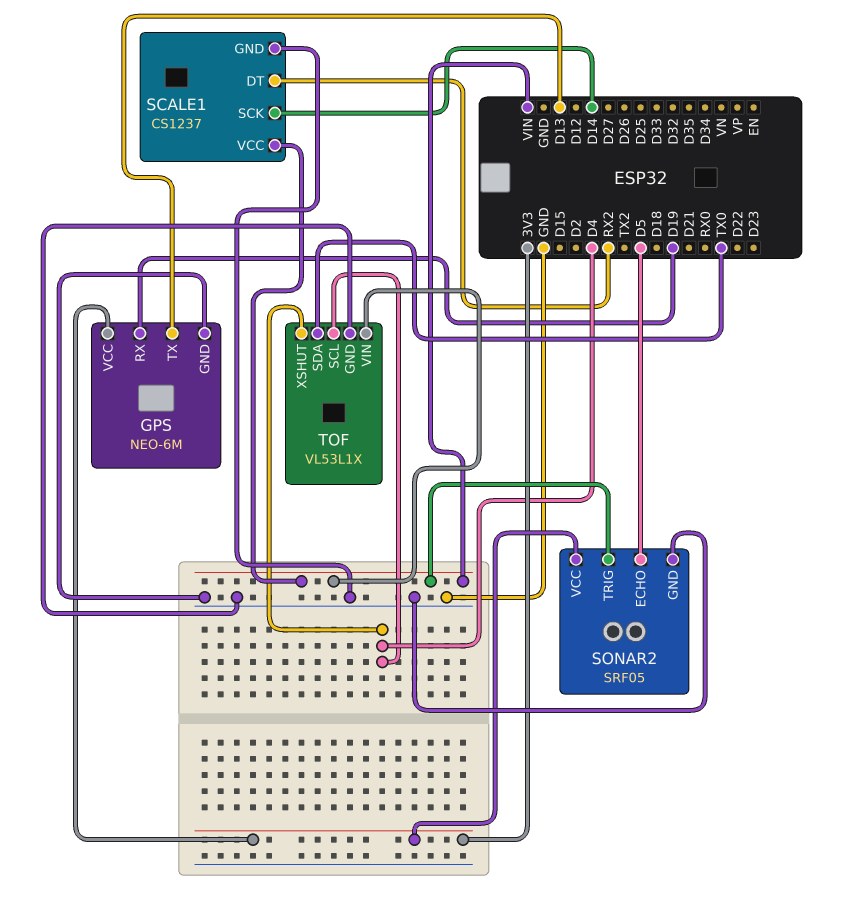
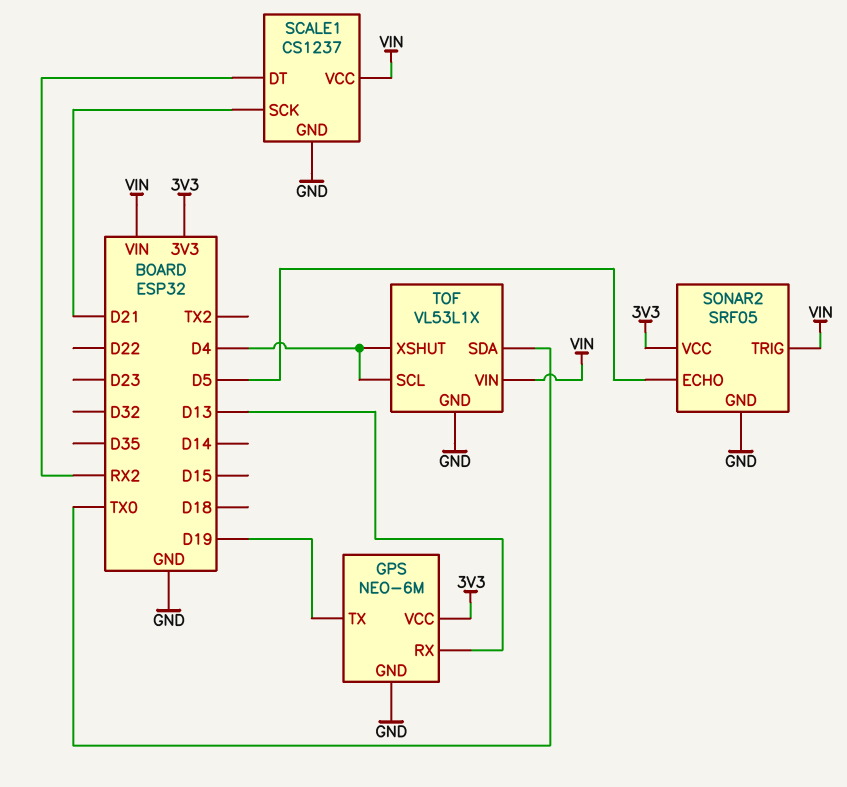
GPS pin RX: D19 -> D13
GPS pin TX: D13 -> D19
SCALE1 pin SCK: D14 -> D21

